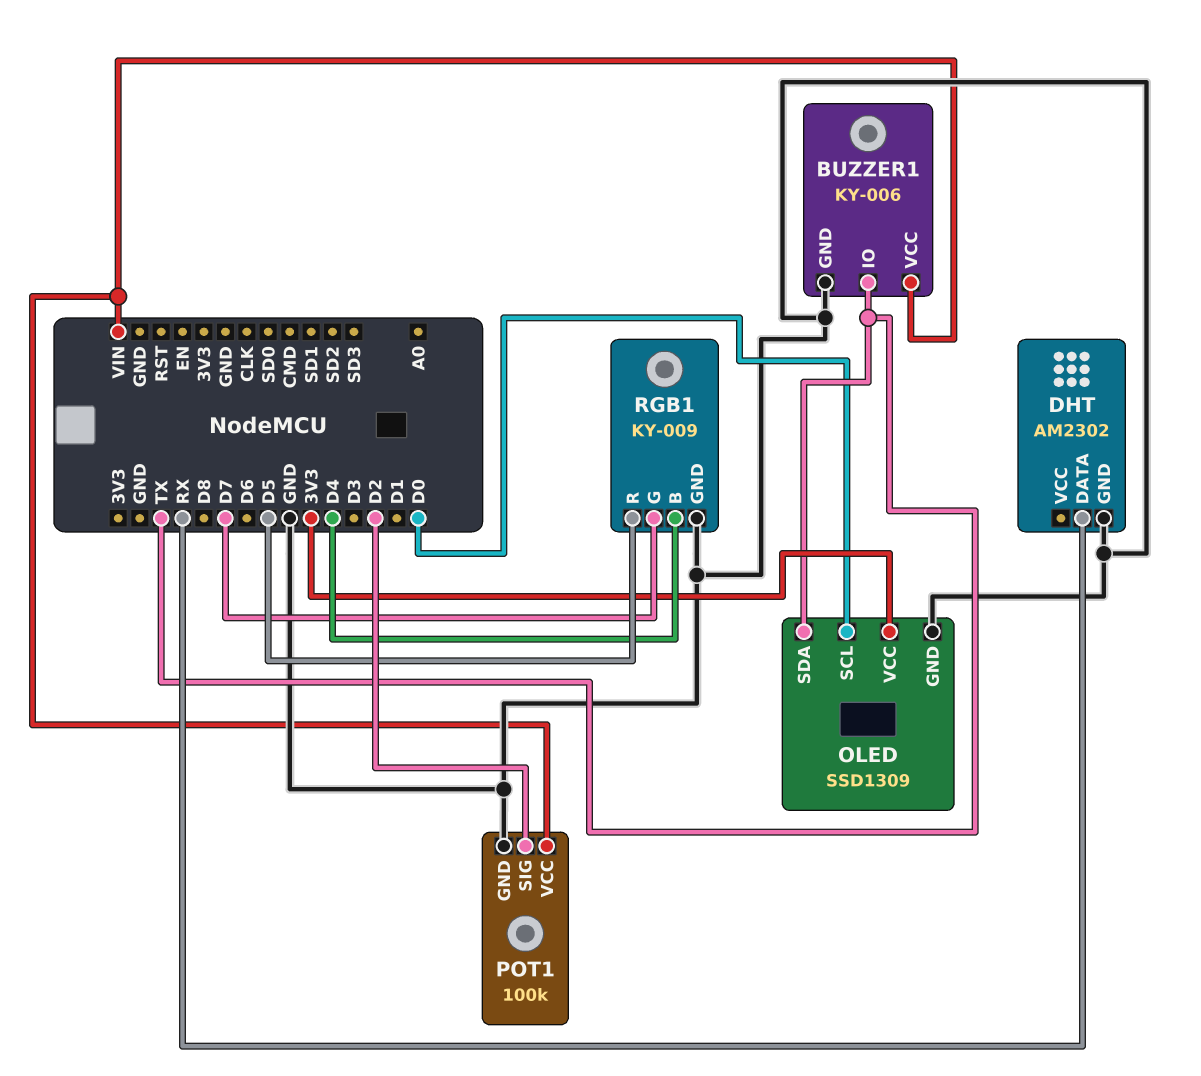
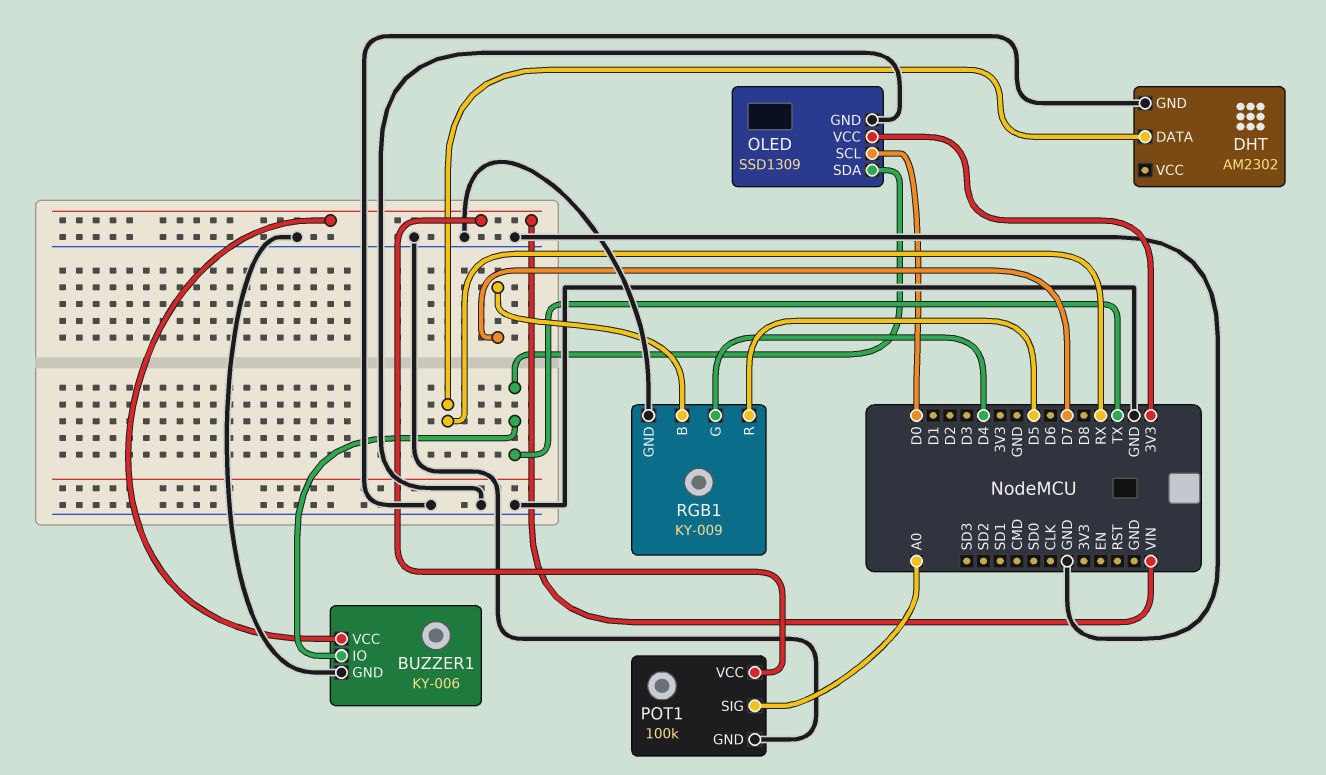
POT1 pin SIG: D2 -> A0
RGB1 pin B: D4 -> D7
RGB1 pin G: D7 -> D4

